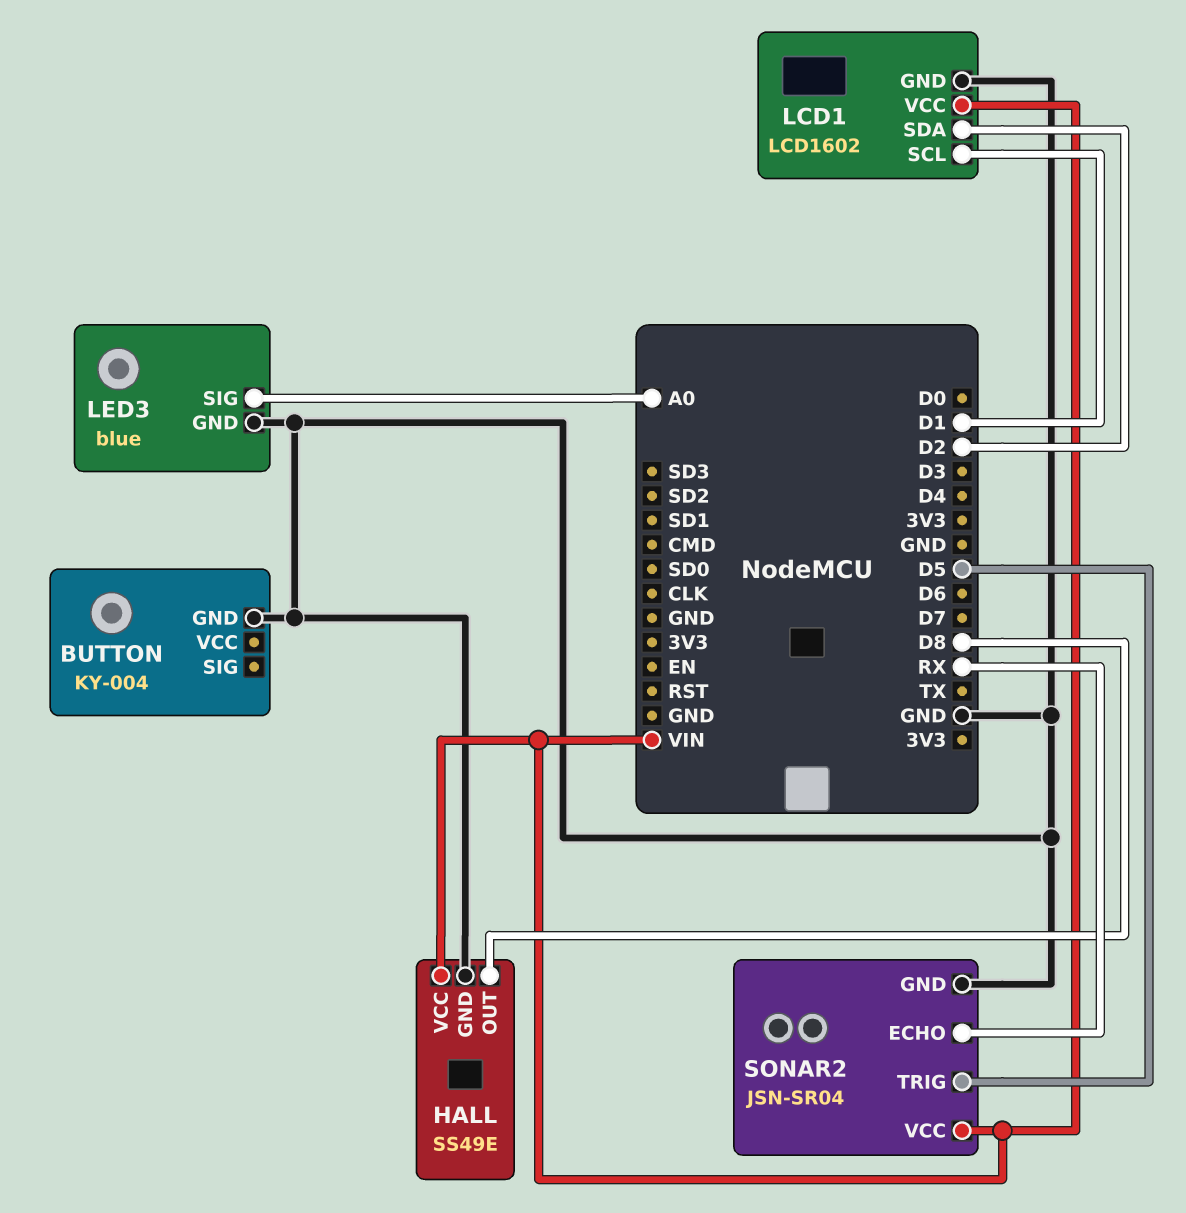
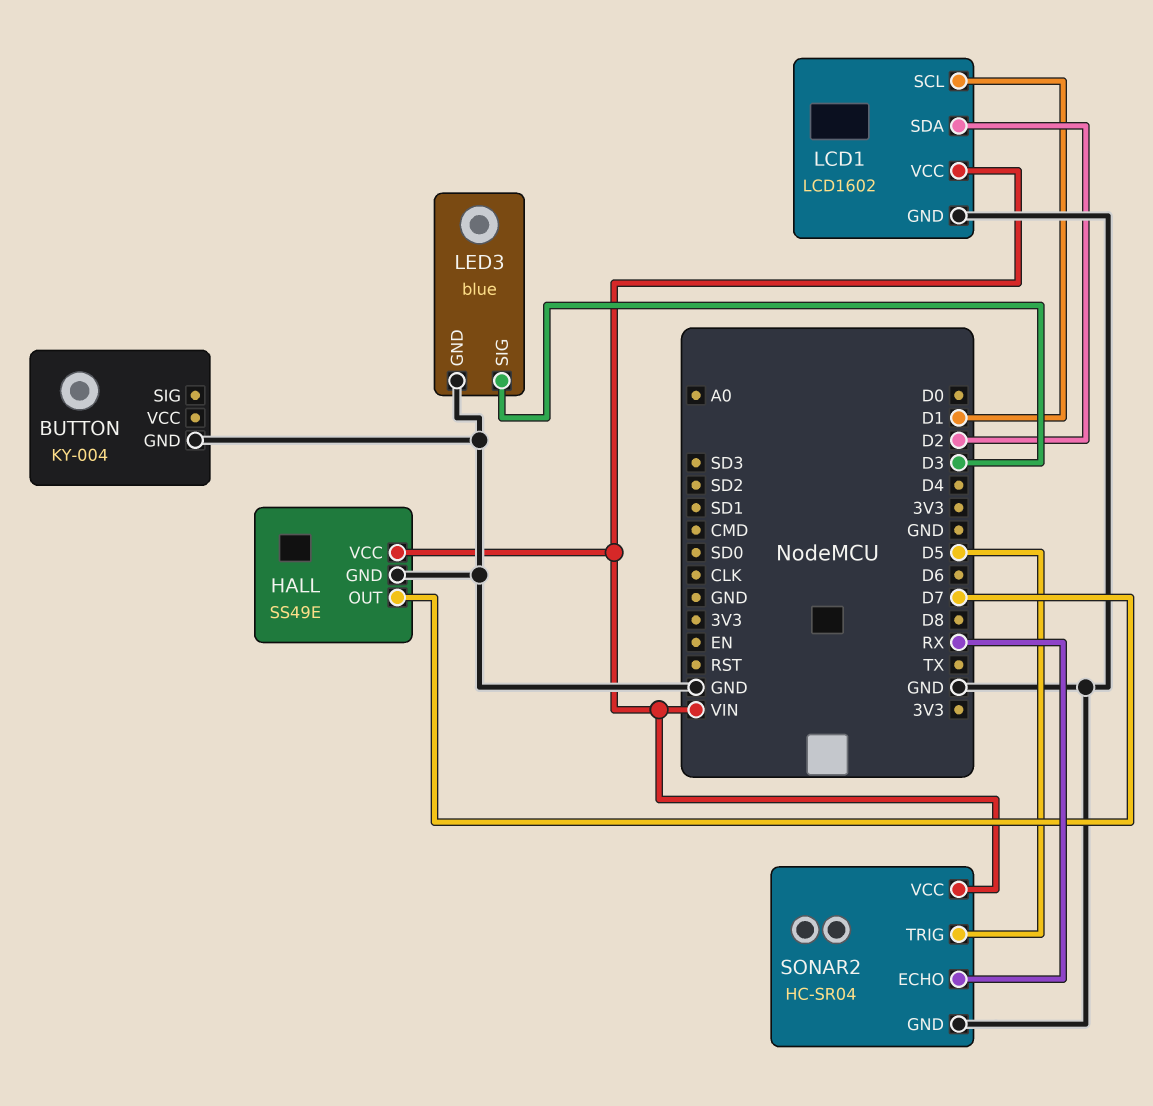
HALL pin OUT: D8 -> D7
LED3 pin SIG: A0 -> D3
SONAR2: JSN-SR04 -> HC-SR04

